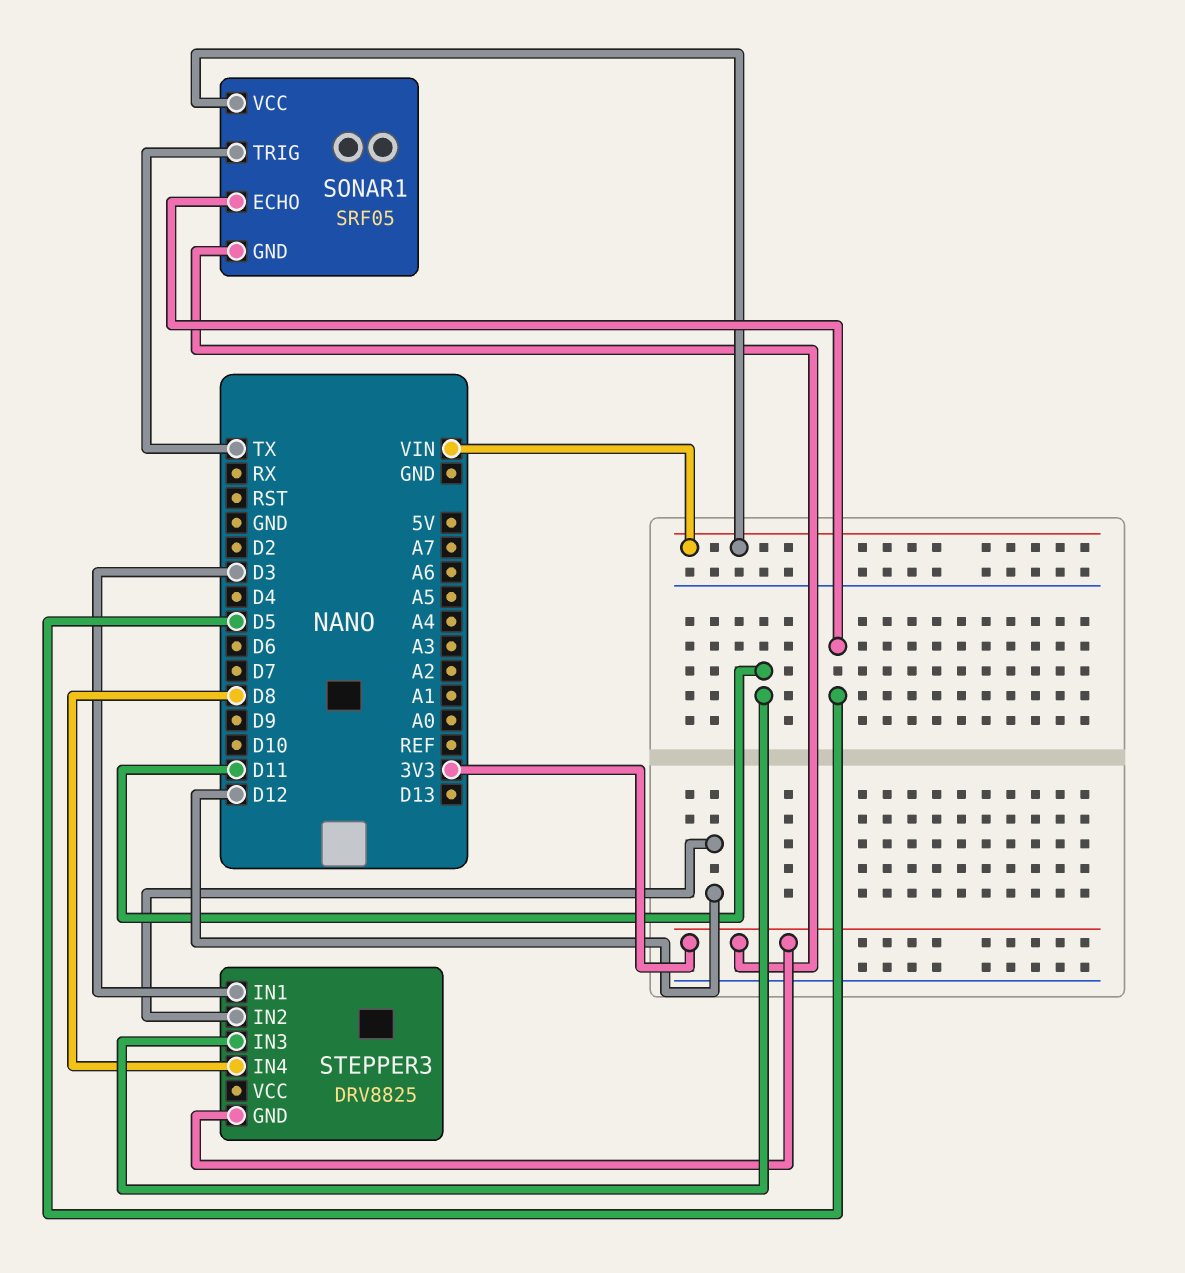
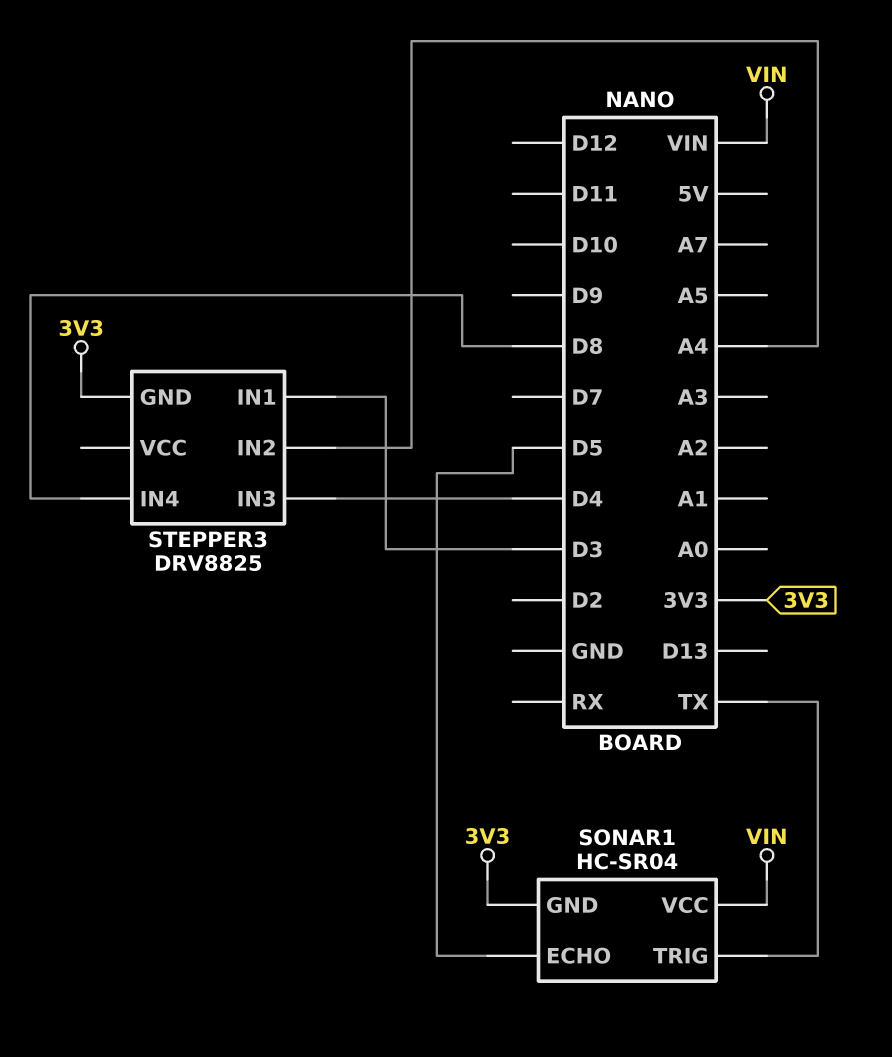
SONAR1: SRF05 -> HC-SR04
STEPPER3 pin IN2: D12 -> A4
STEPPER3 pin IN3: D11 -> D4

